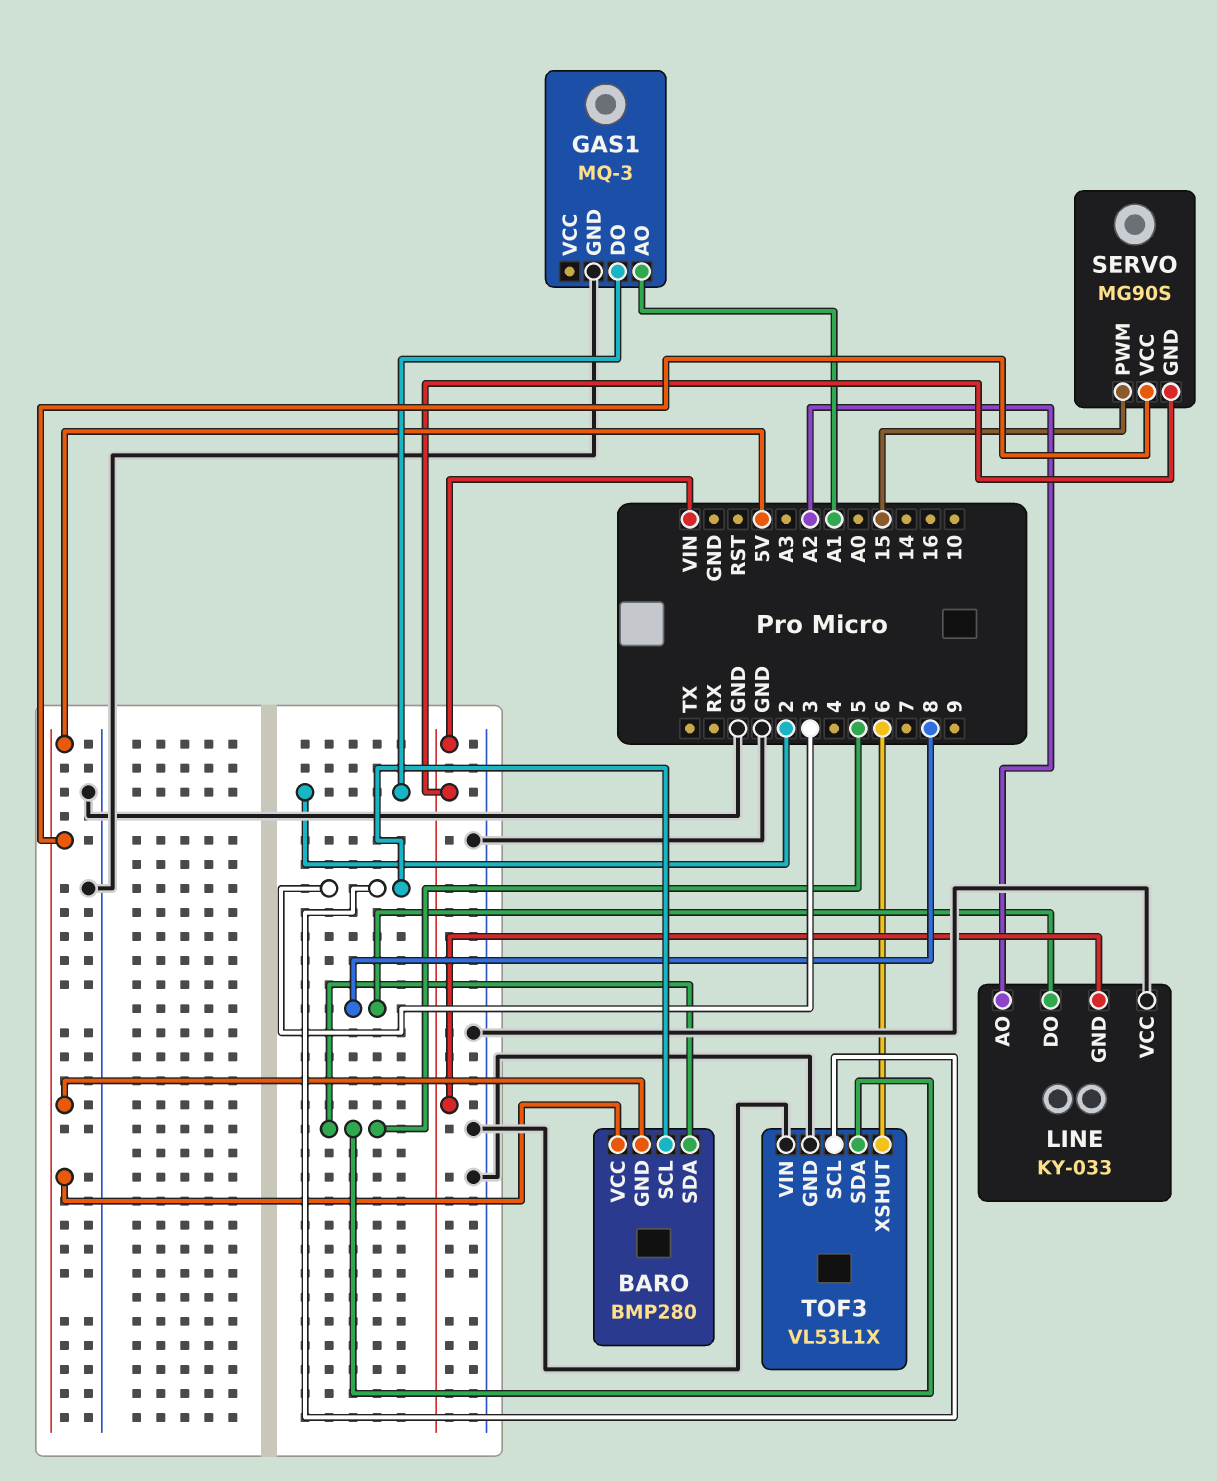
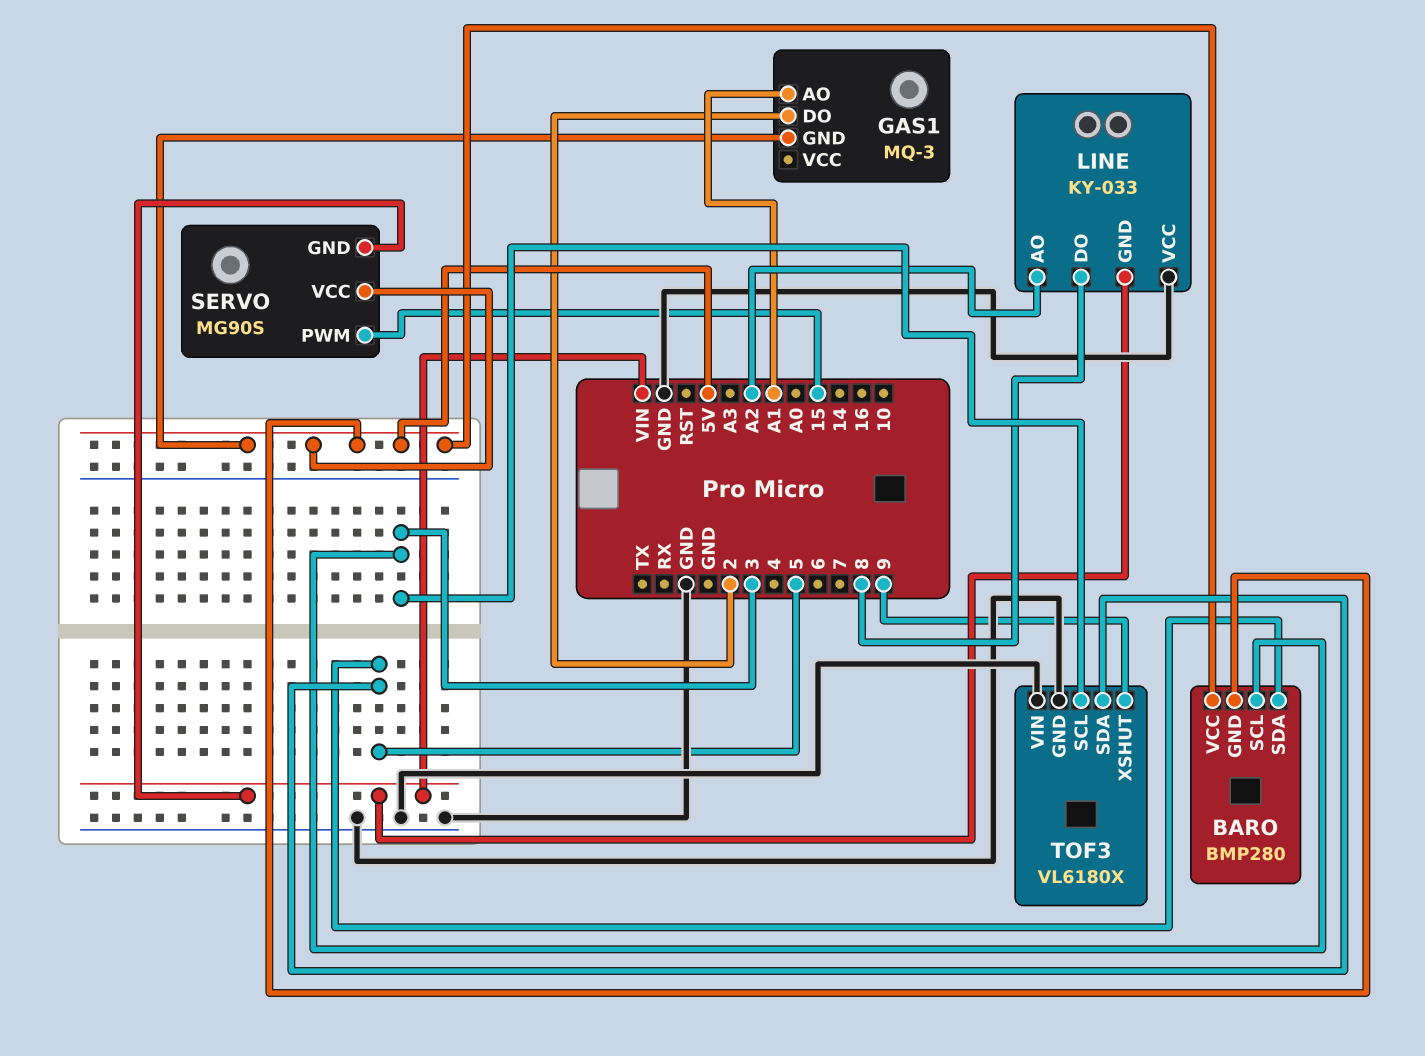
GAS1 pin GND: GND -> 5V
TOF3: VL53L1X -> VL6180X
TOF3 pin XSHUT: 6 -> 9

